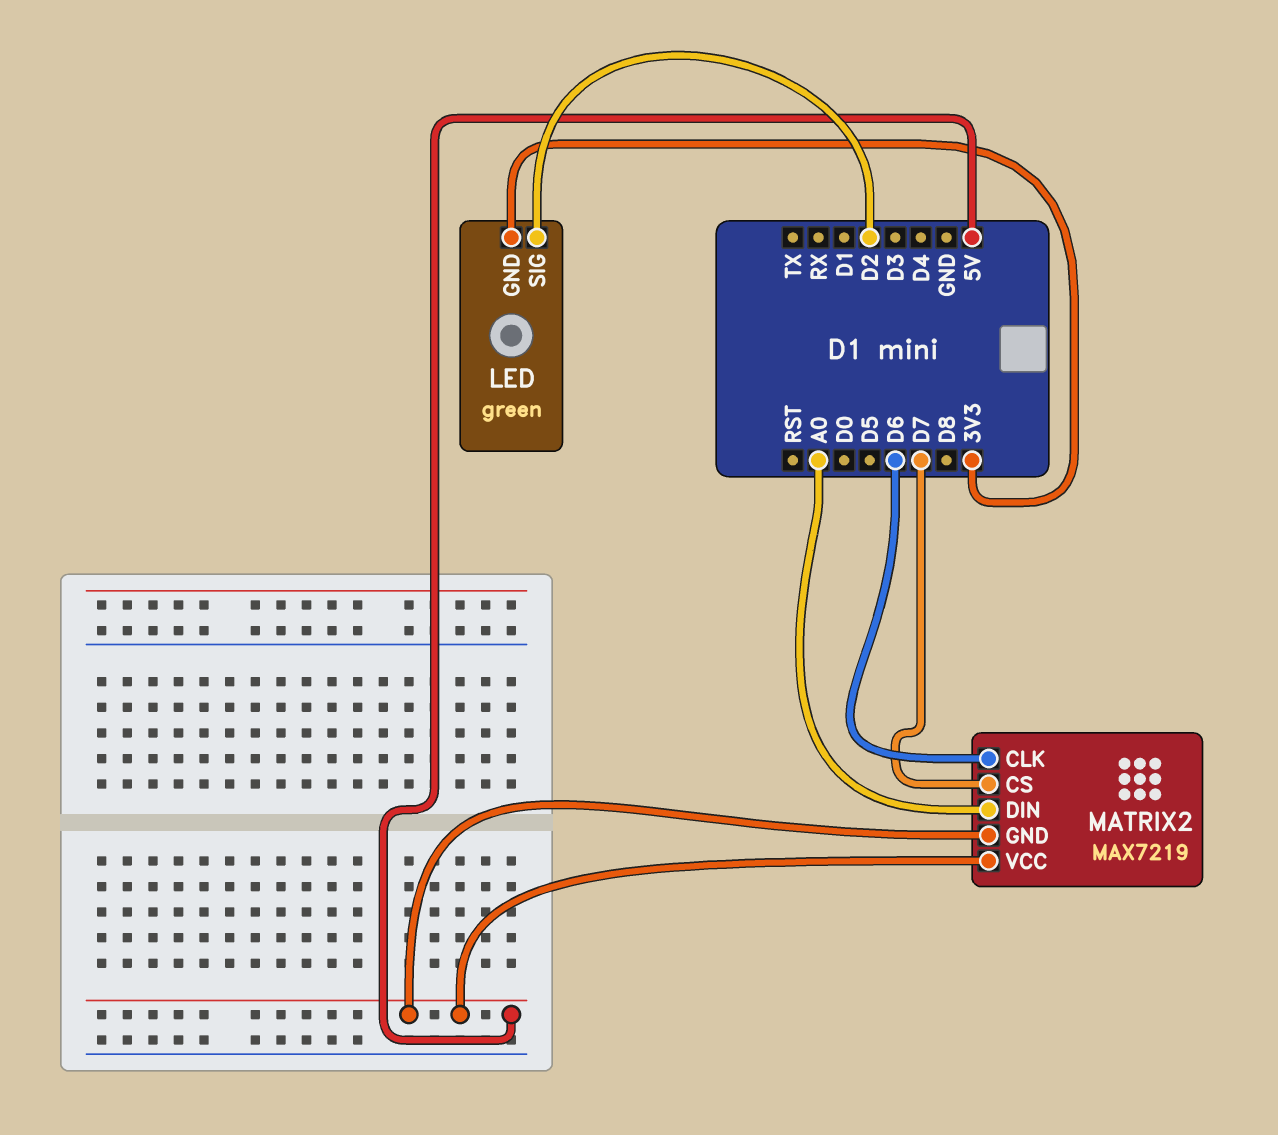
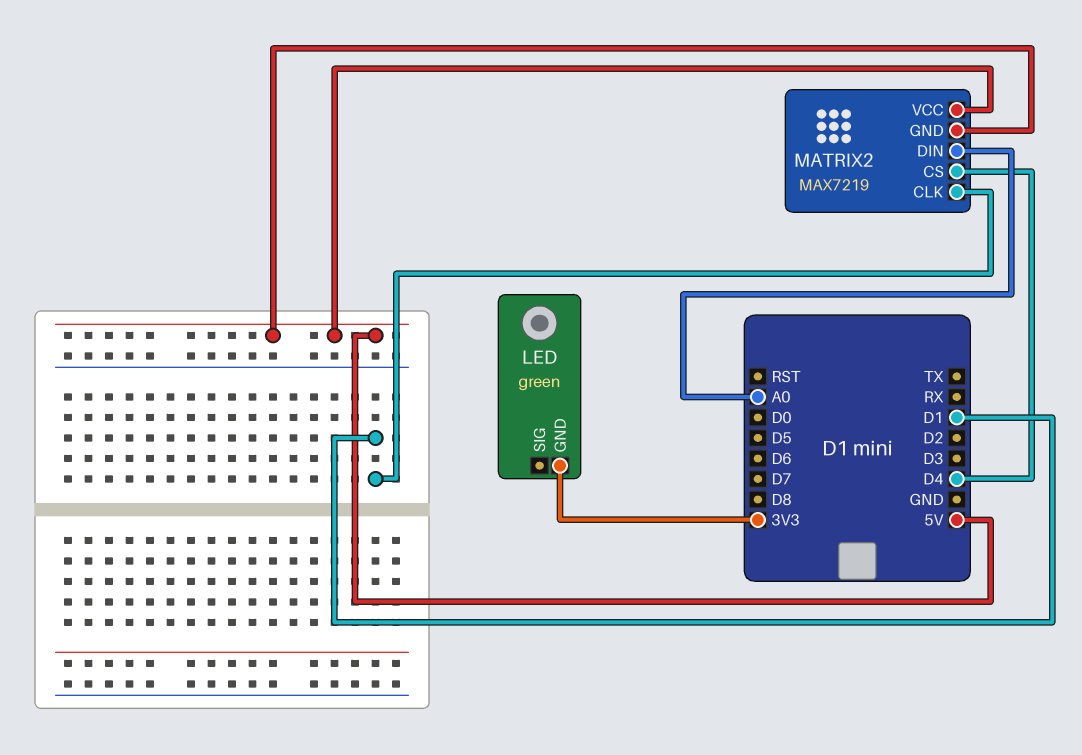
LED pin SIG: D2 -> none
MATRIX2 pin CLK: D6 -> D1
MATRIX2 pin CS: D7 -> D4

